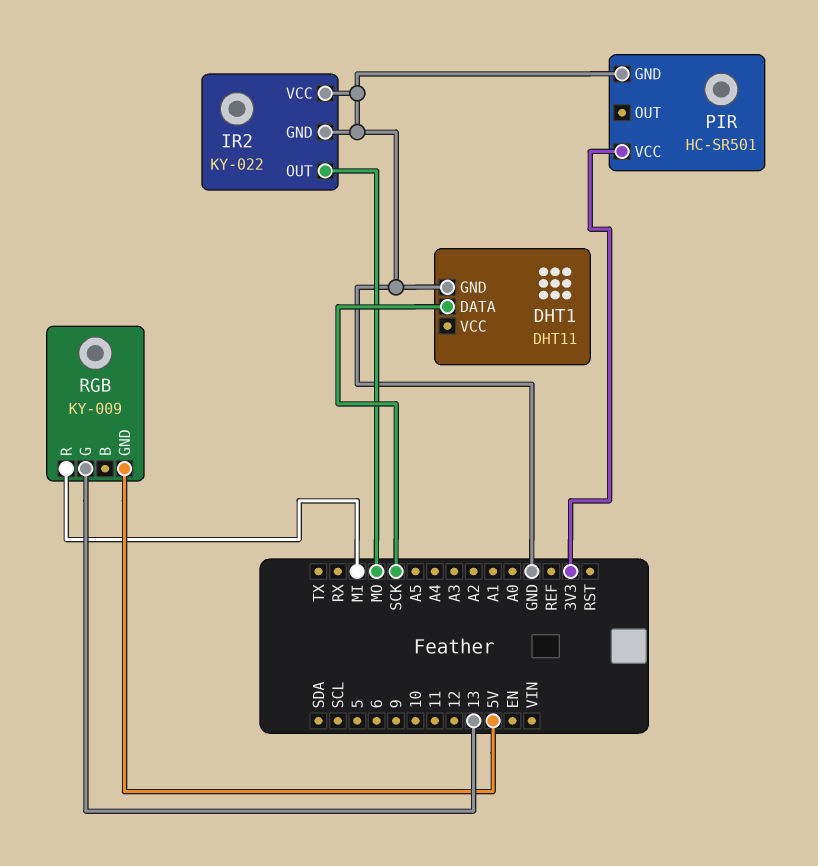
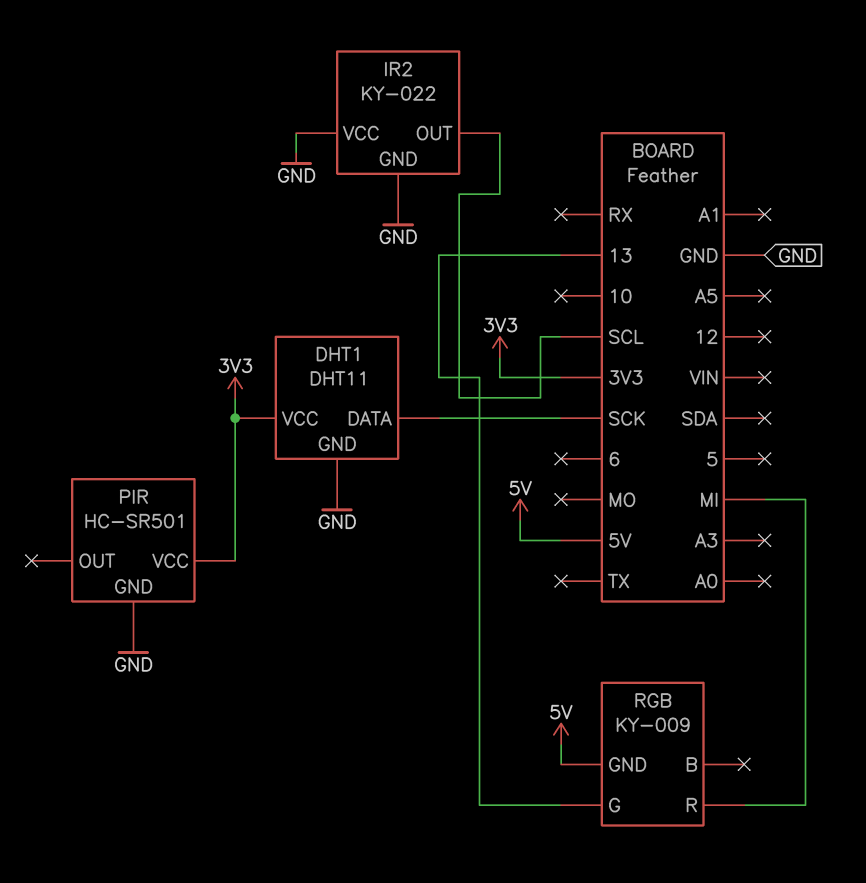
DHT1 pin VCC: none -> 3V3
IR2 pin OUT: MO -> SCL

